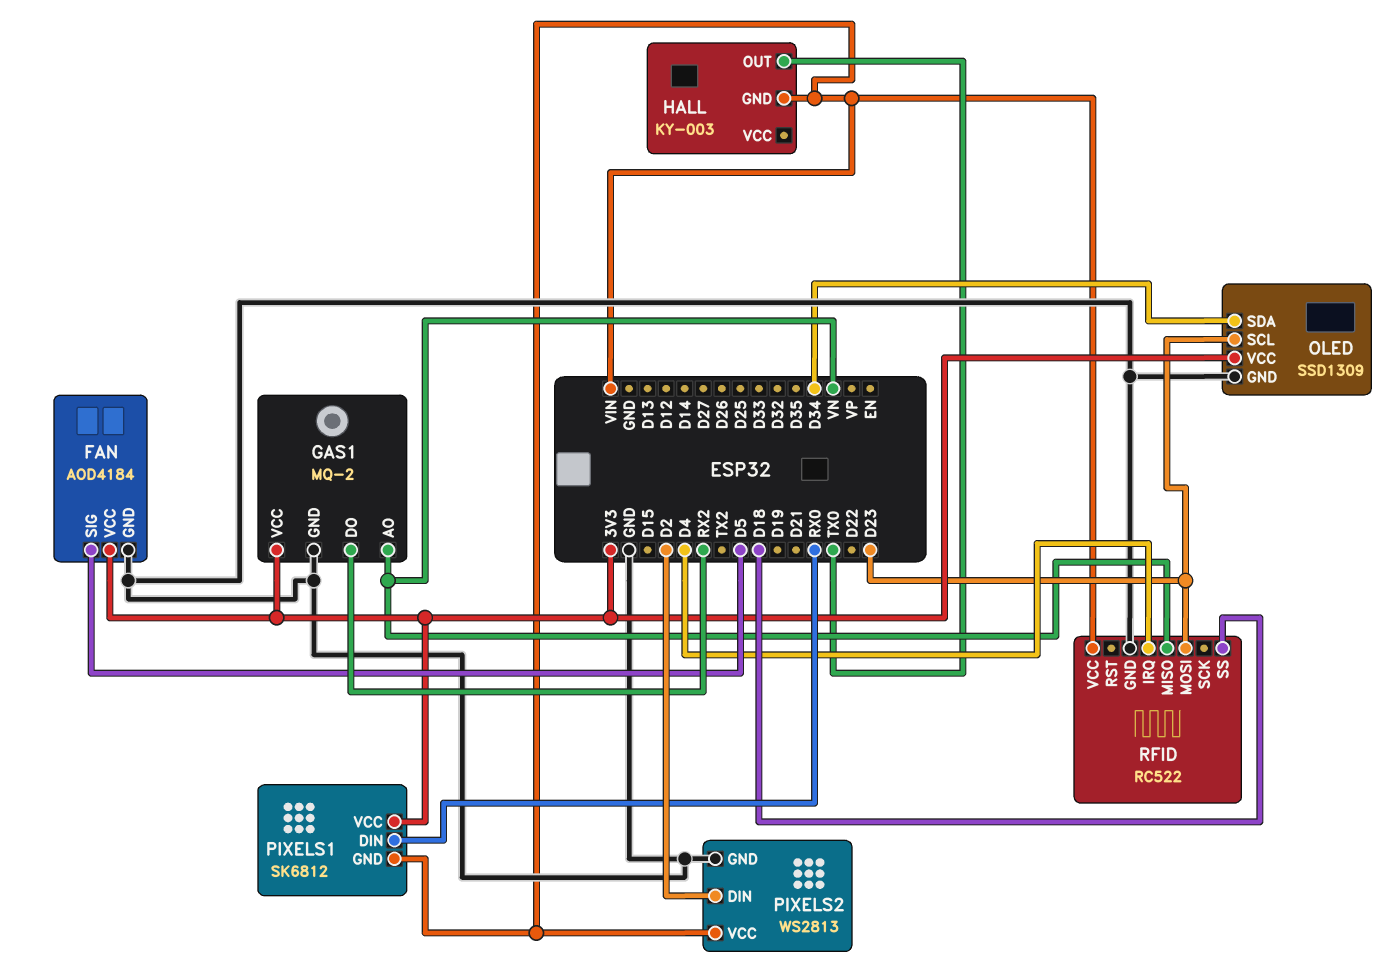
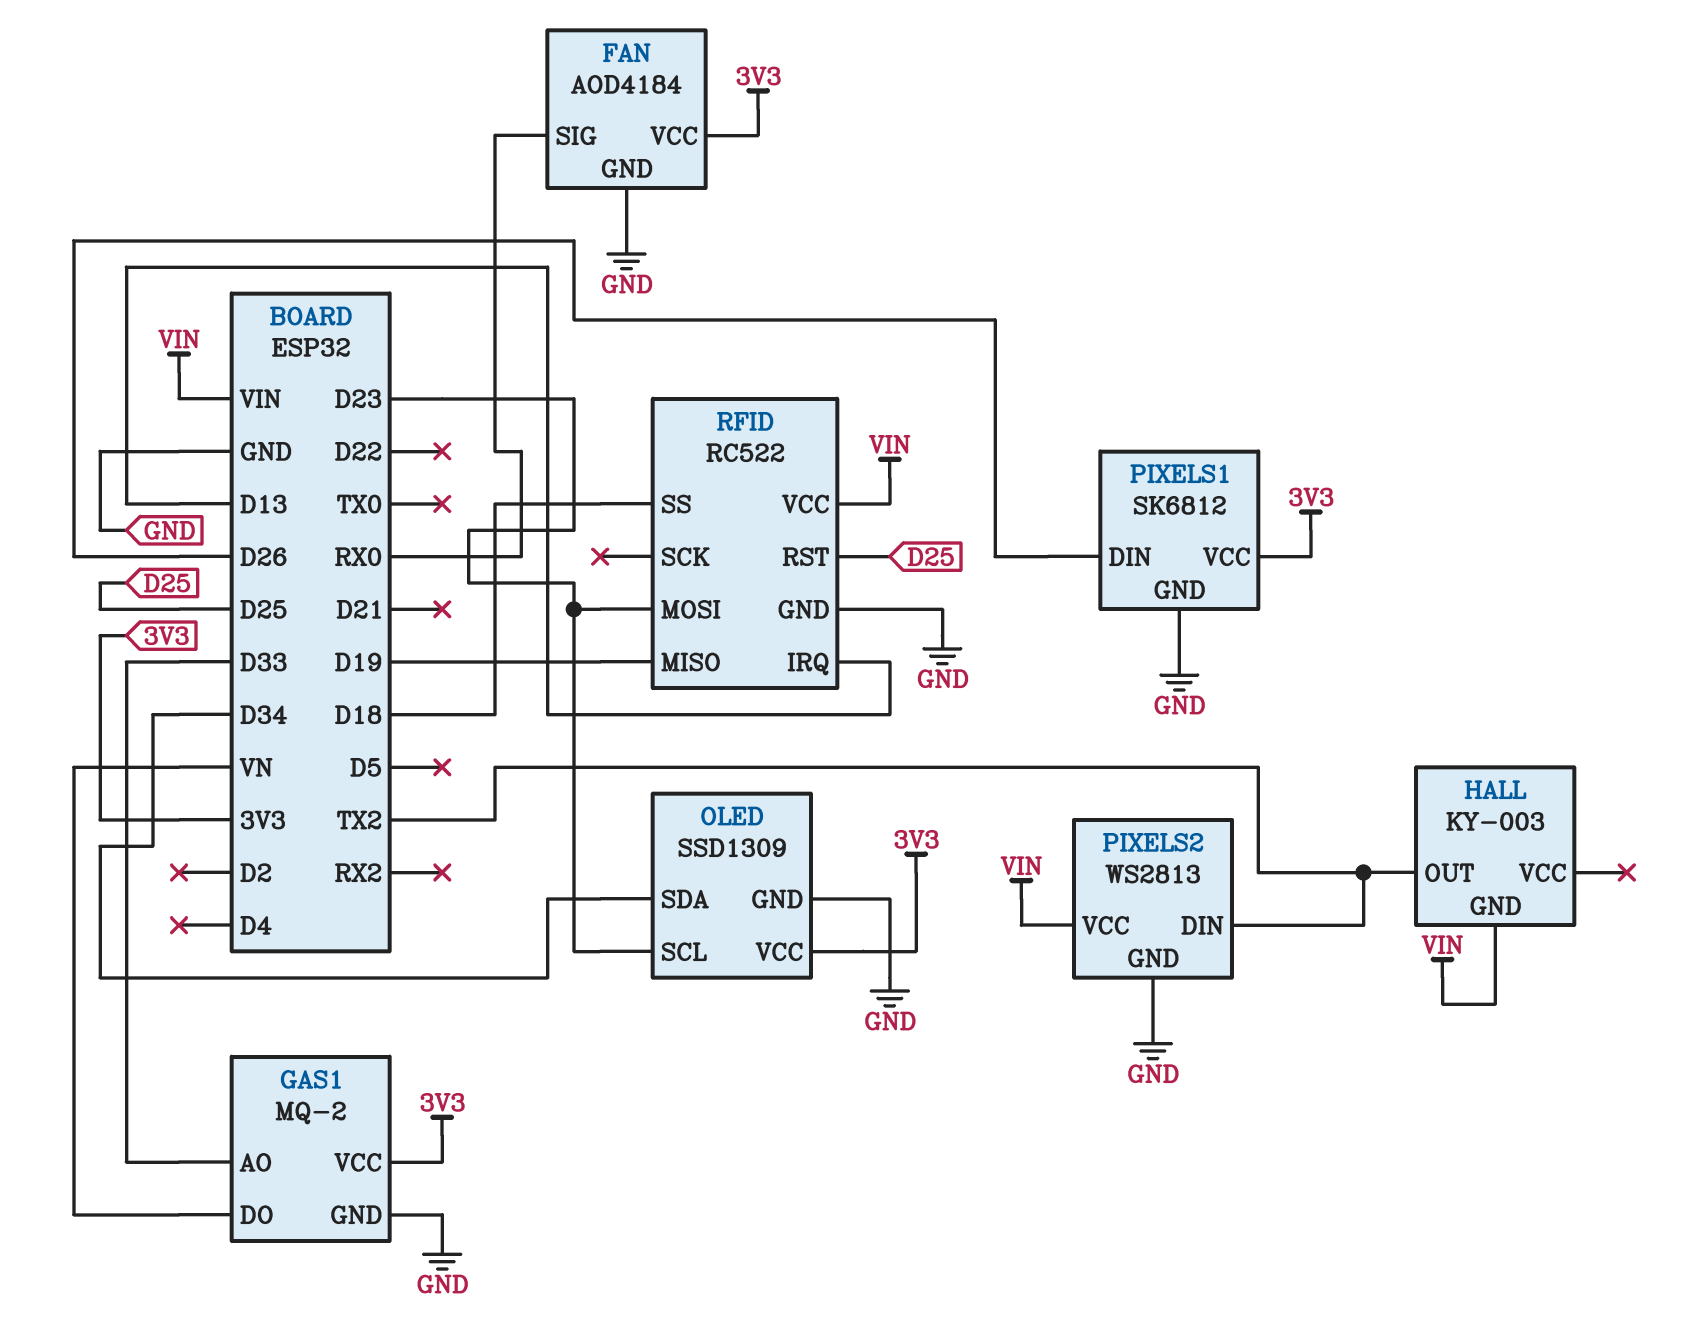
FAN pin SIG: D5 -> RX0
GAS1 pin AO: VN -> D33
GAS1 pin DO: RX2 -> VN
HALL pin OUT: TX0 -> TX2
PIXELS1 pin DIN: RX0 -> D26
PIXELS1 pin GND: VIN -> GND
PIXELS2 pin DIN: D2 -> TX2
RFID pin IRQ: D4 -> D13
RFID pin MISO: VN -> D19
RFID pin RST: none -> D25

